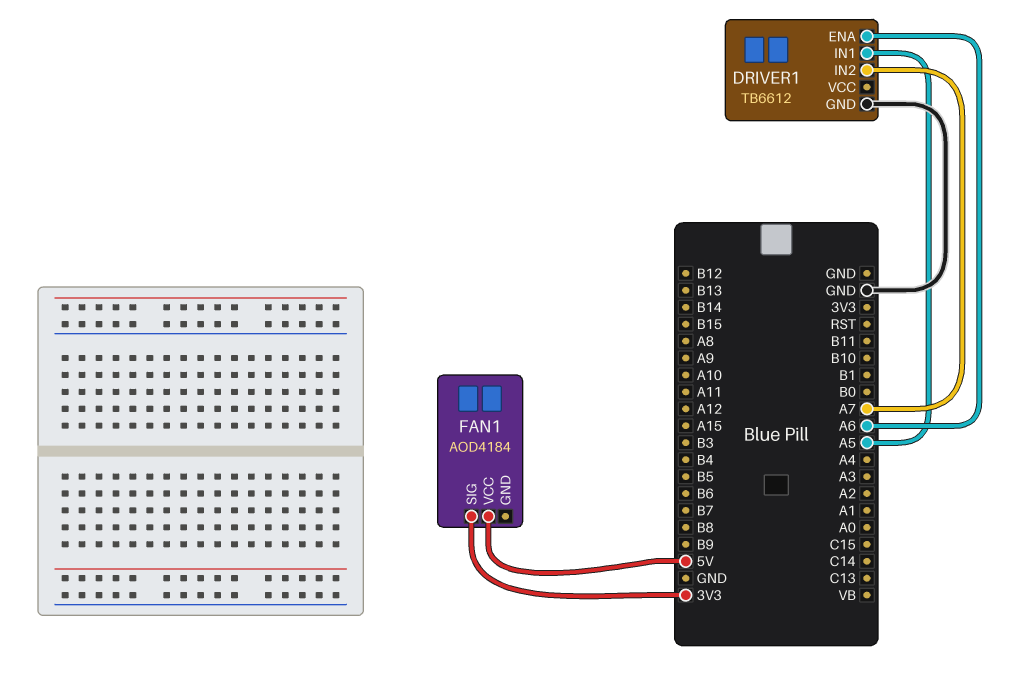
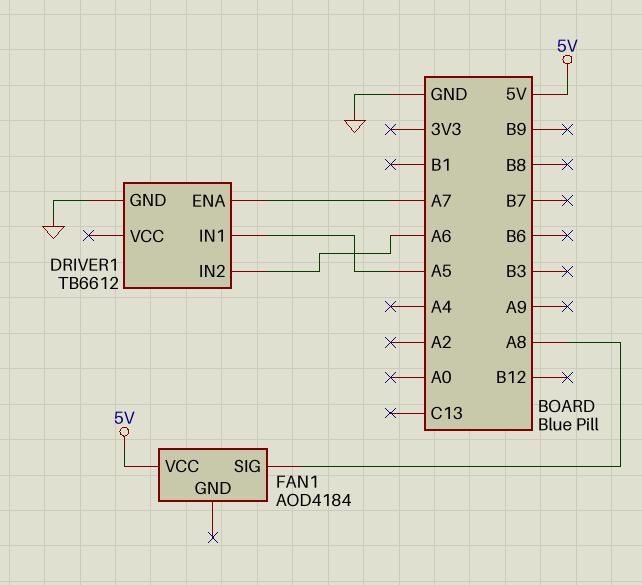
DRIVER1 pin ENA: A6 -> A7
DRIVER1 pin IN2: A7 -> A6
FAN1 pin SIG: 3V3 -> A8

